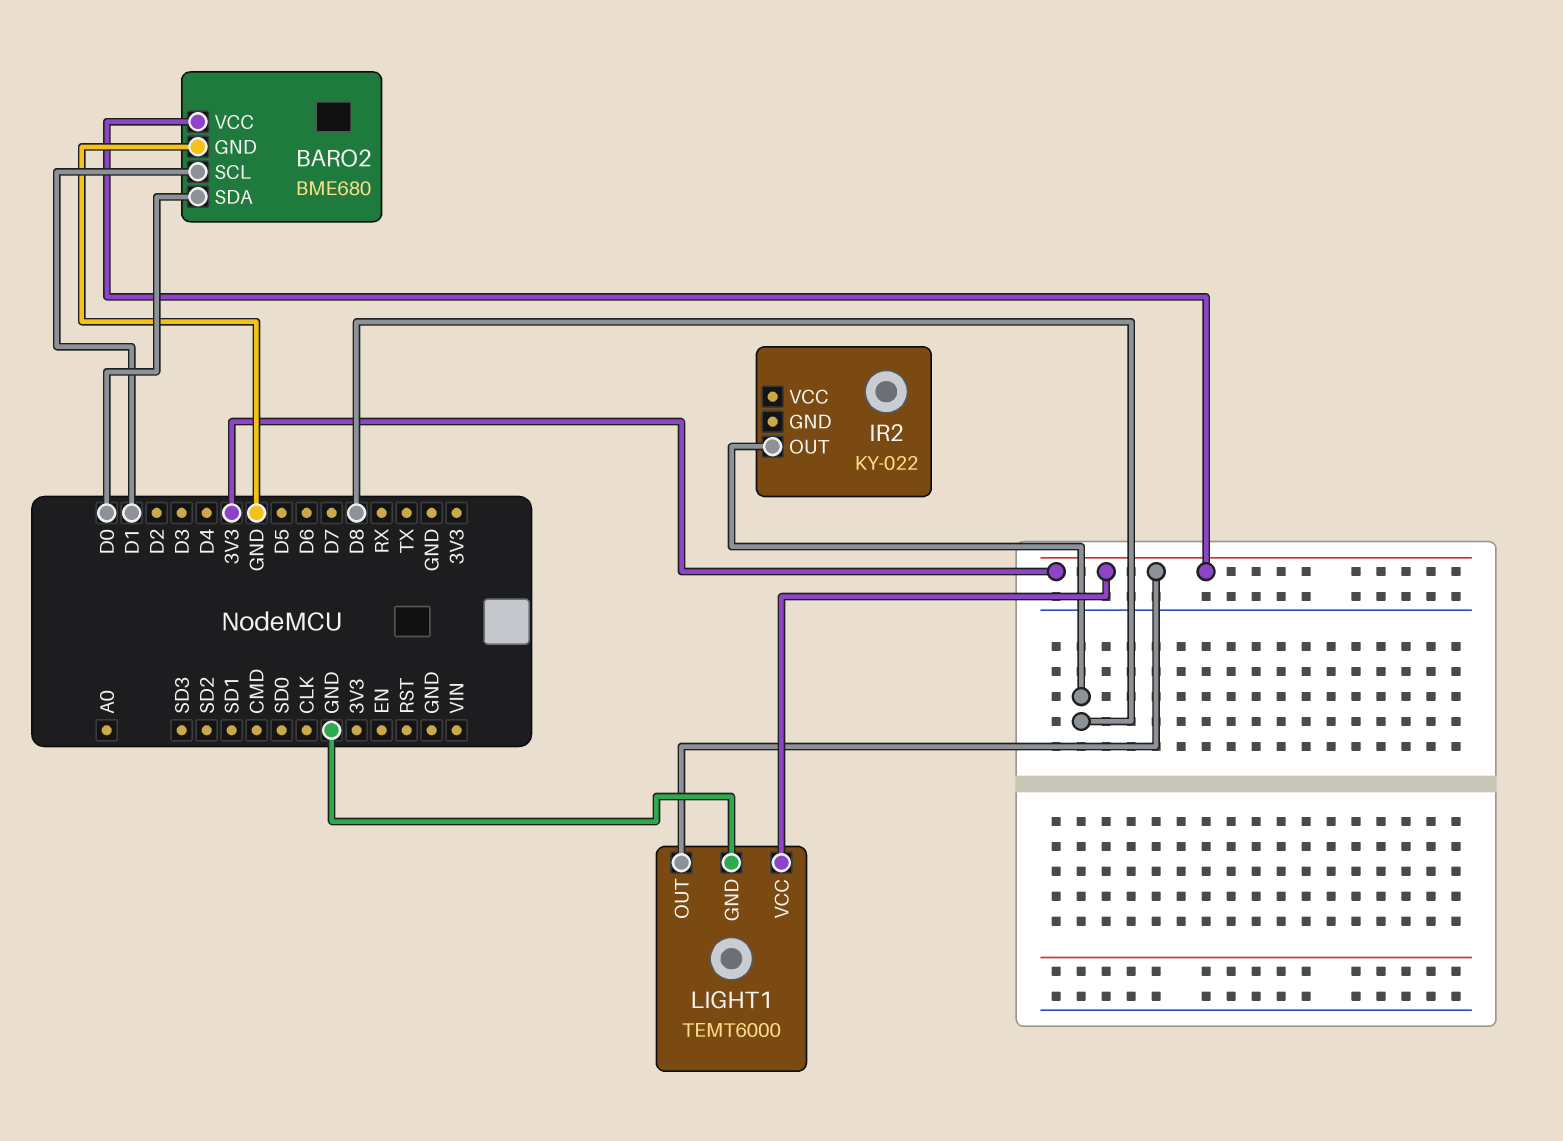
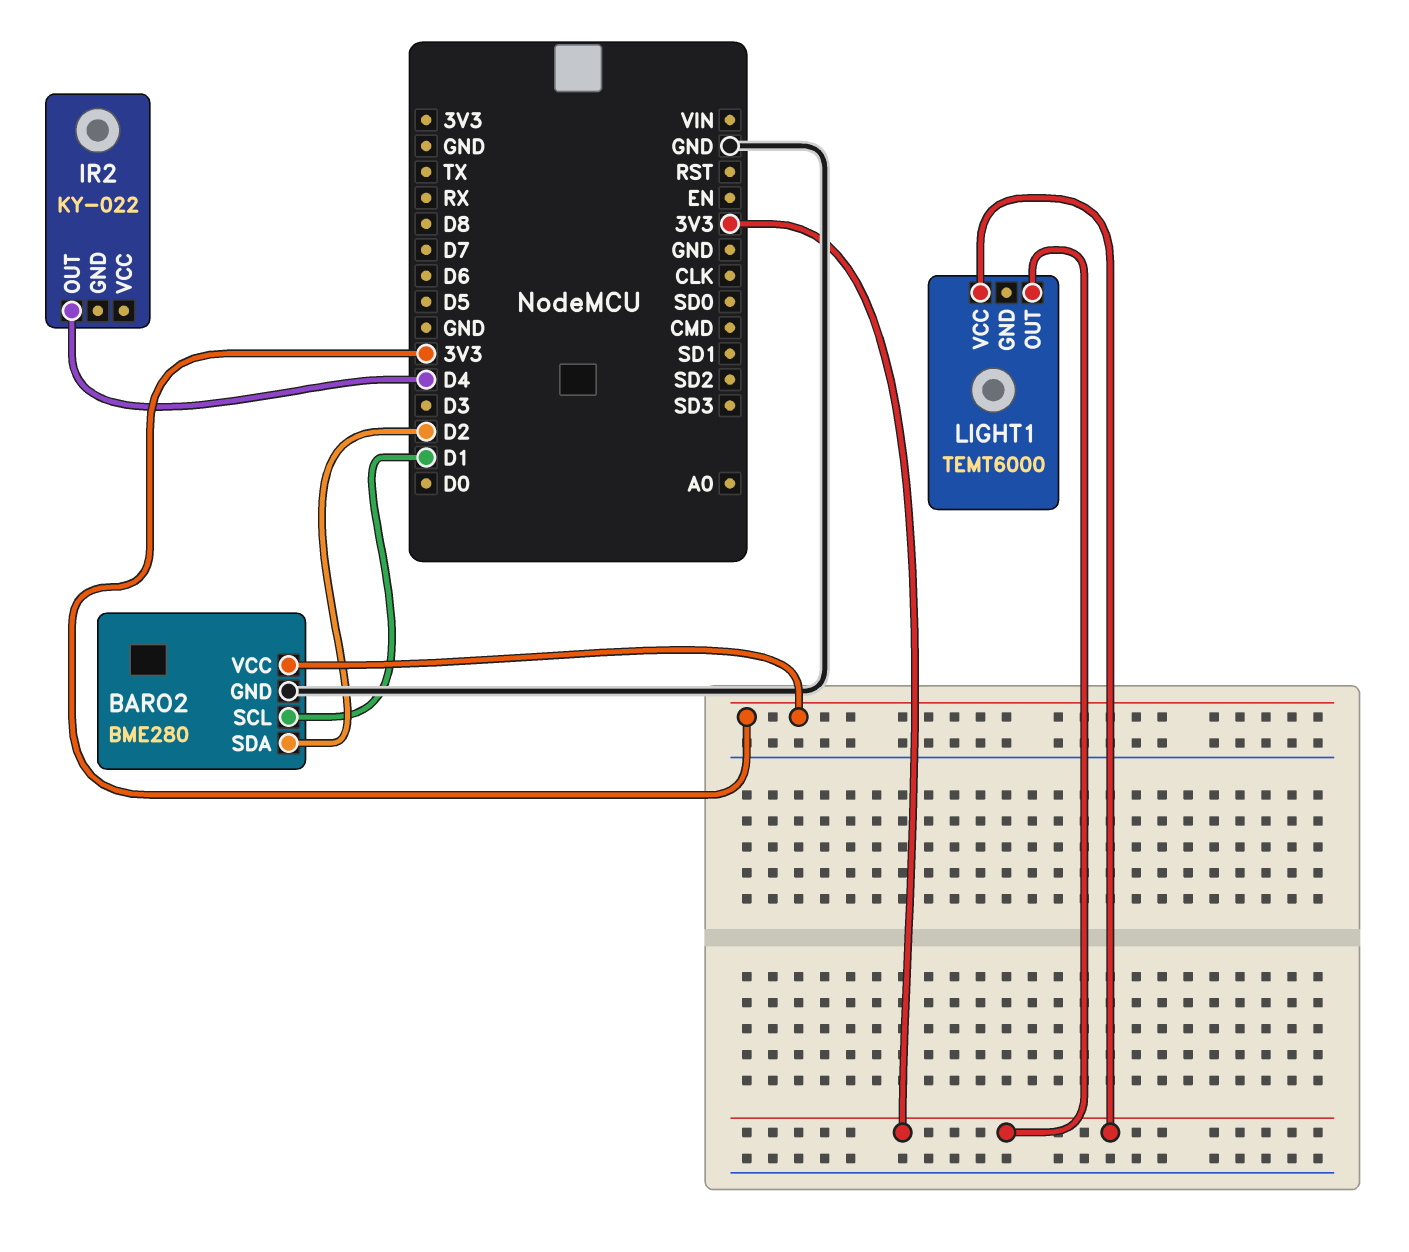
BARO2: BME680 -> BME280
BARO2 pin SDA: D0 -> D2
IR2 pin OUT: D8 -> D4
LIGHT1 pin GND: GND -> none

